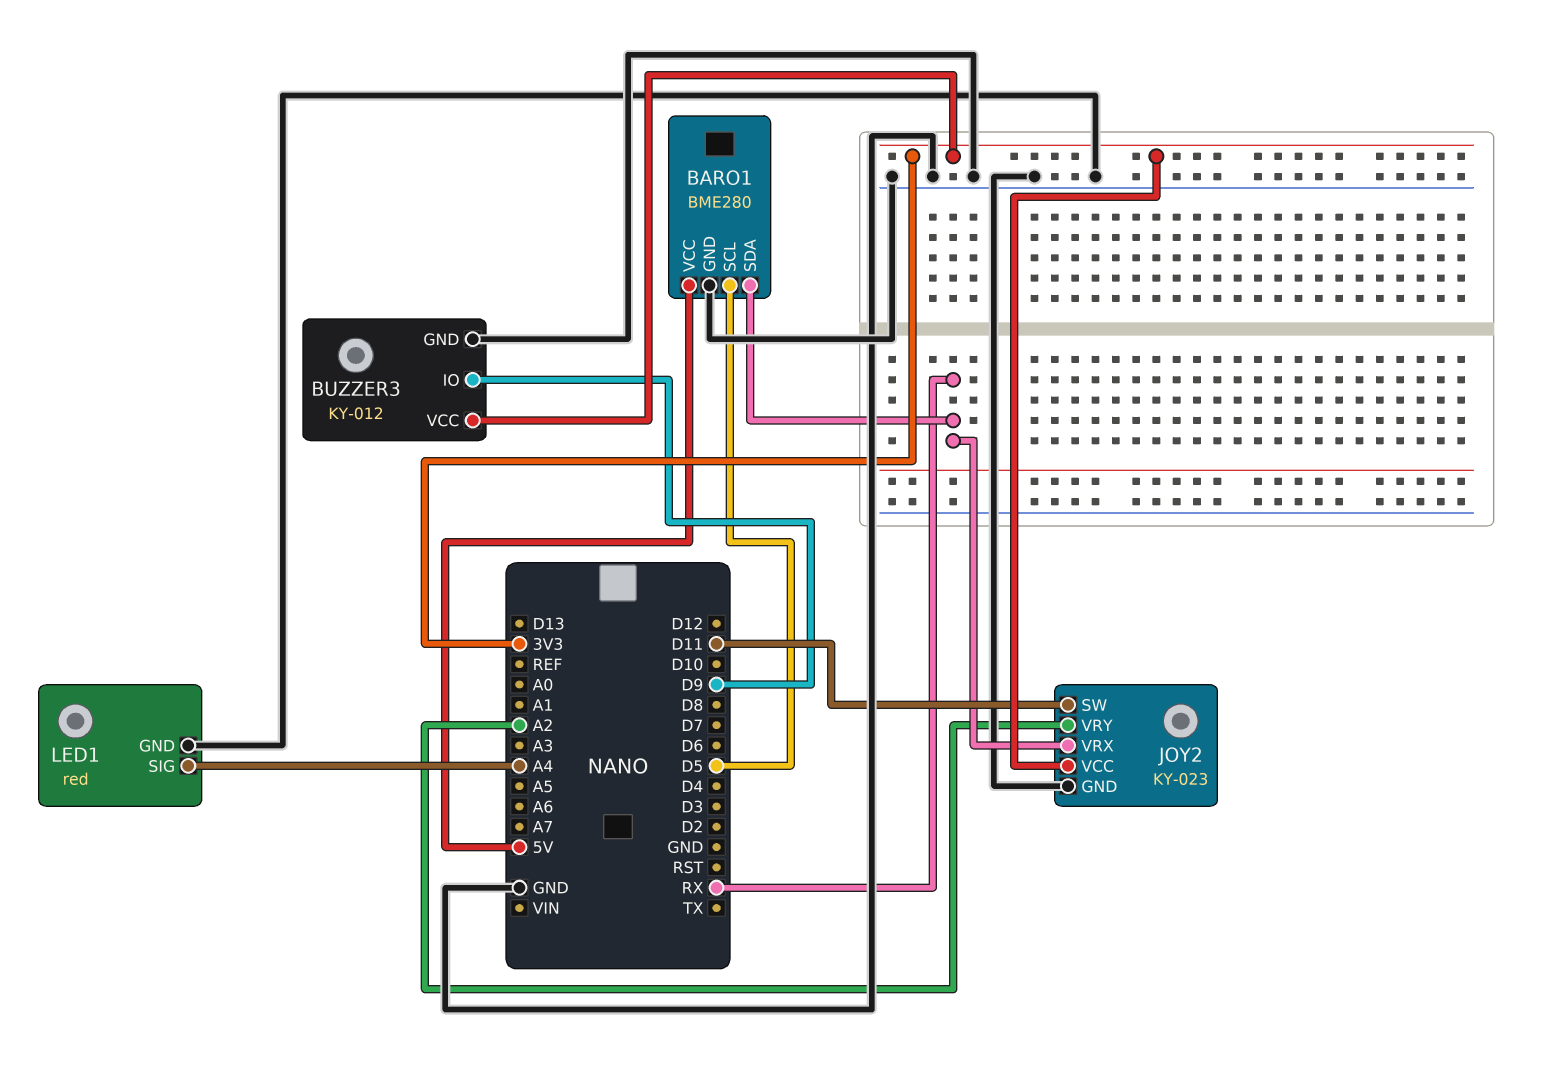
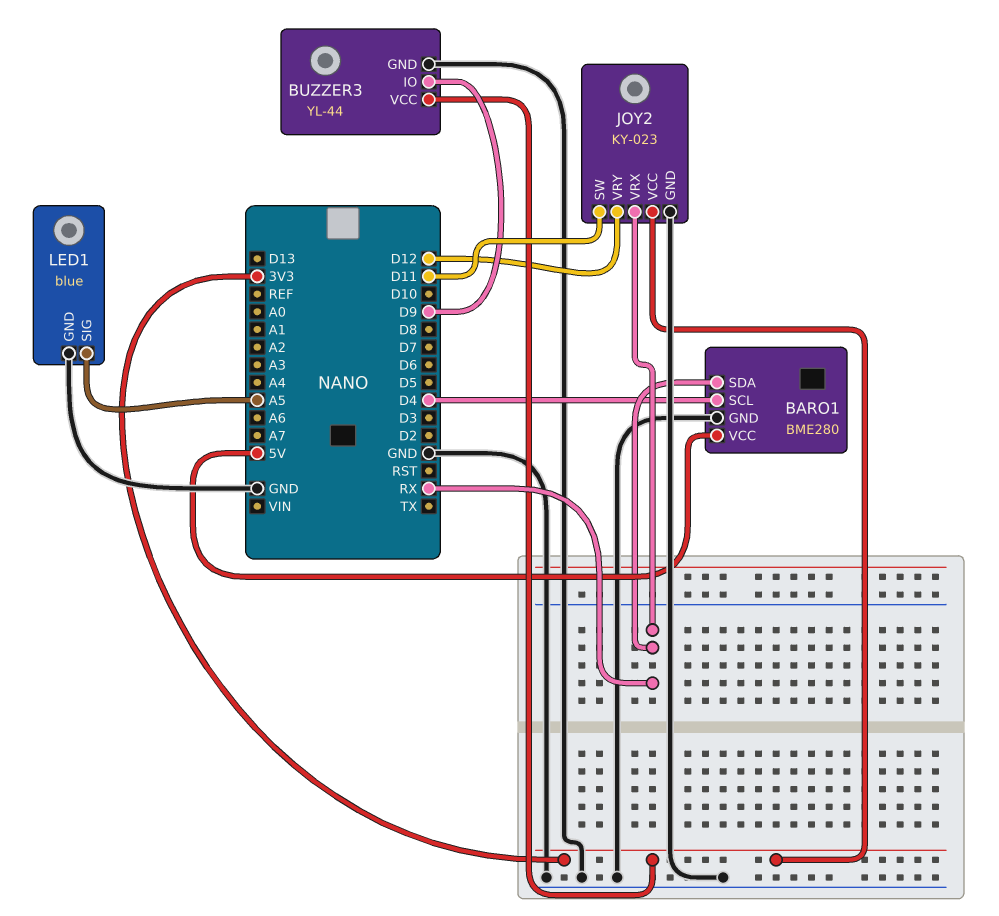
BARO1 pin SCL: D5 -> D4
BUZZER3: KY-012 -> YL-44
JOY2 pin VRY: A2 -> D12
LED1: red -> blue
LED1 pin SIG: A4 -> A5

